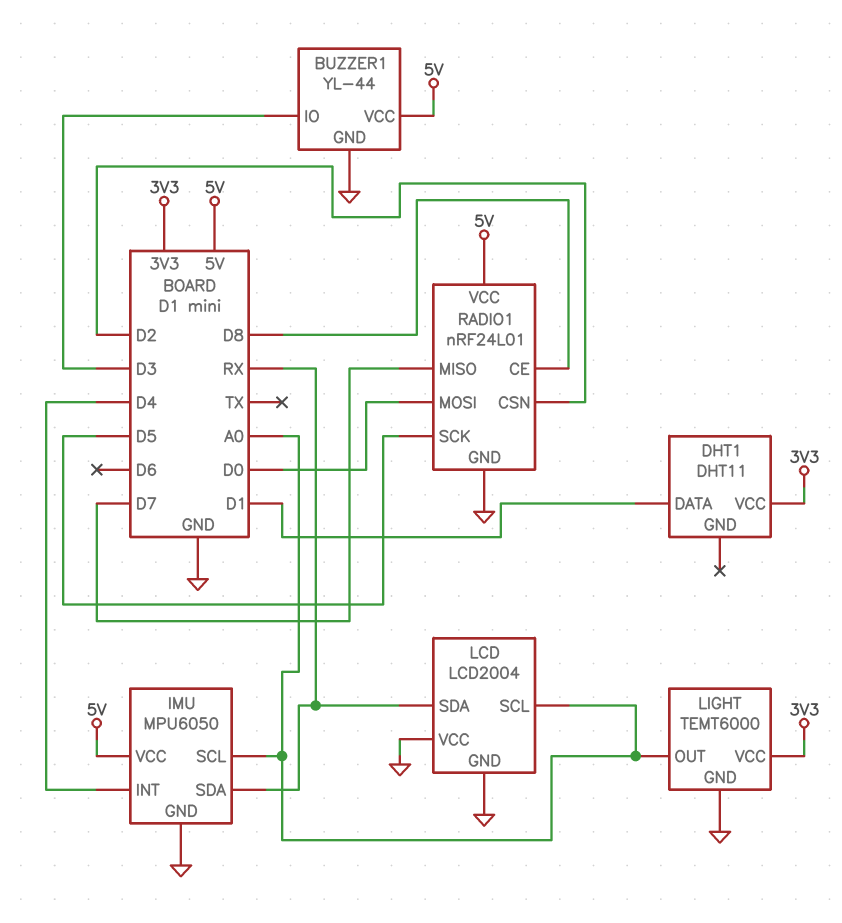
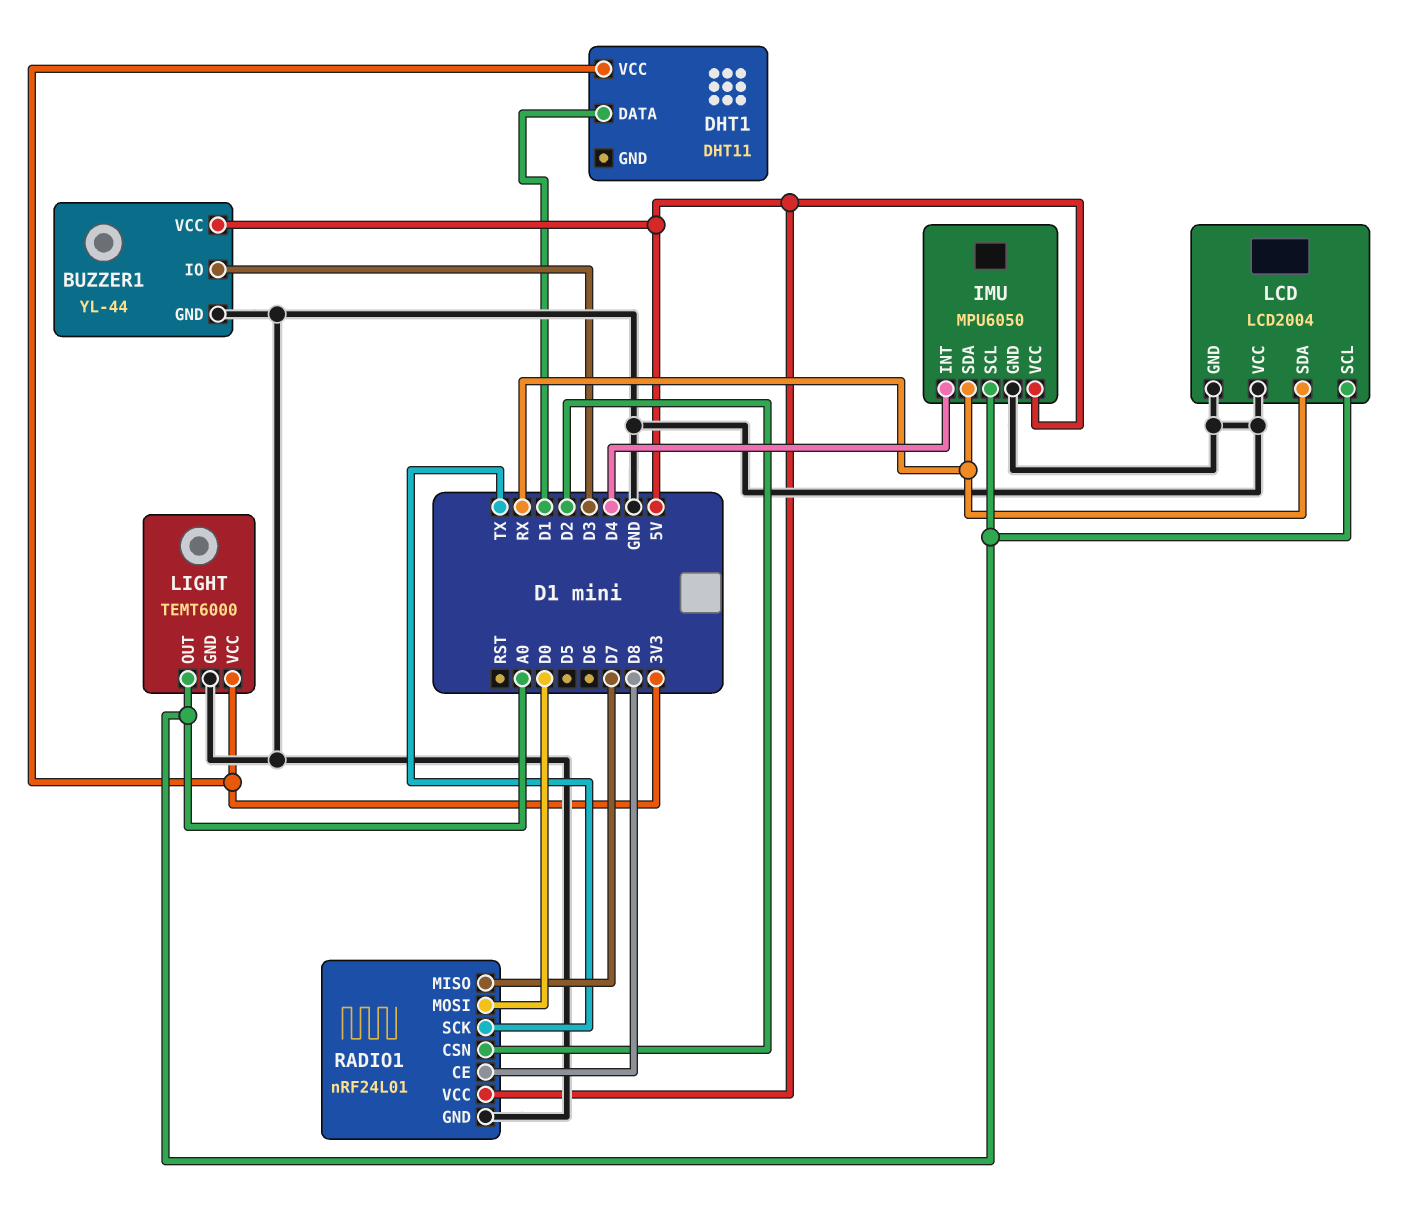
RADIO1 pin SCK: D5 -> TX

